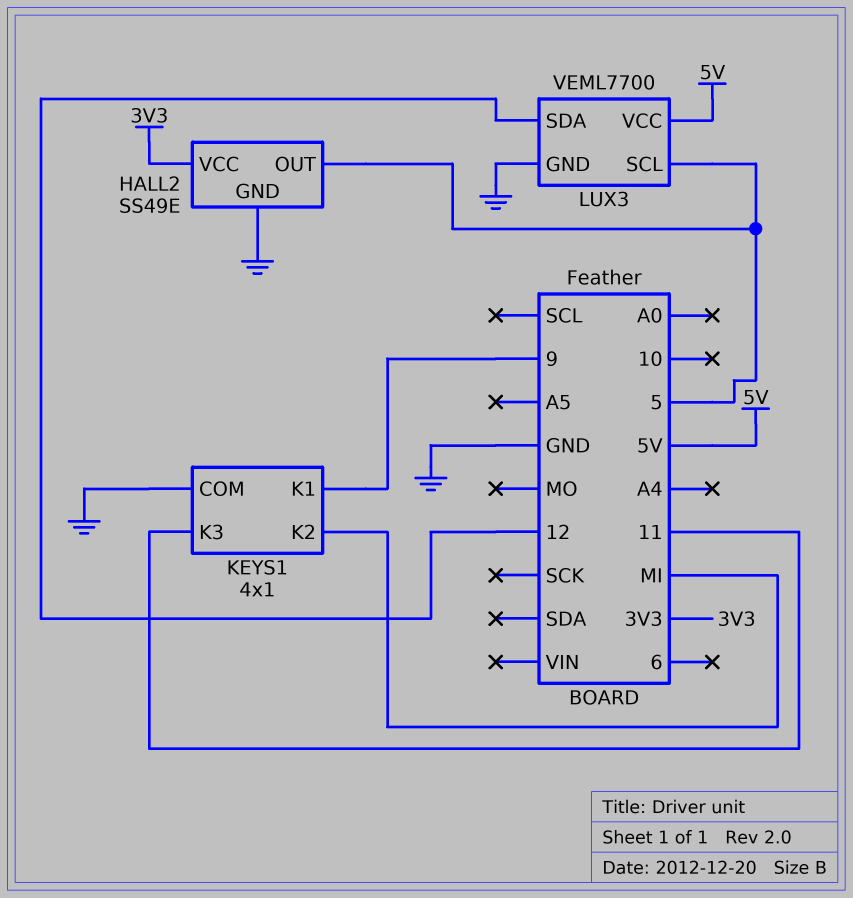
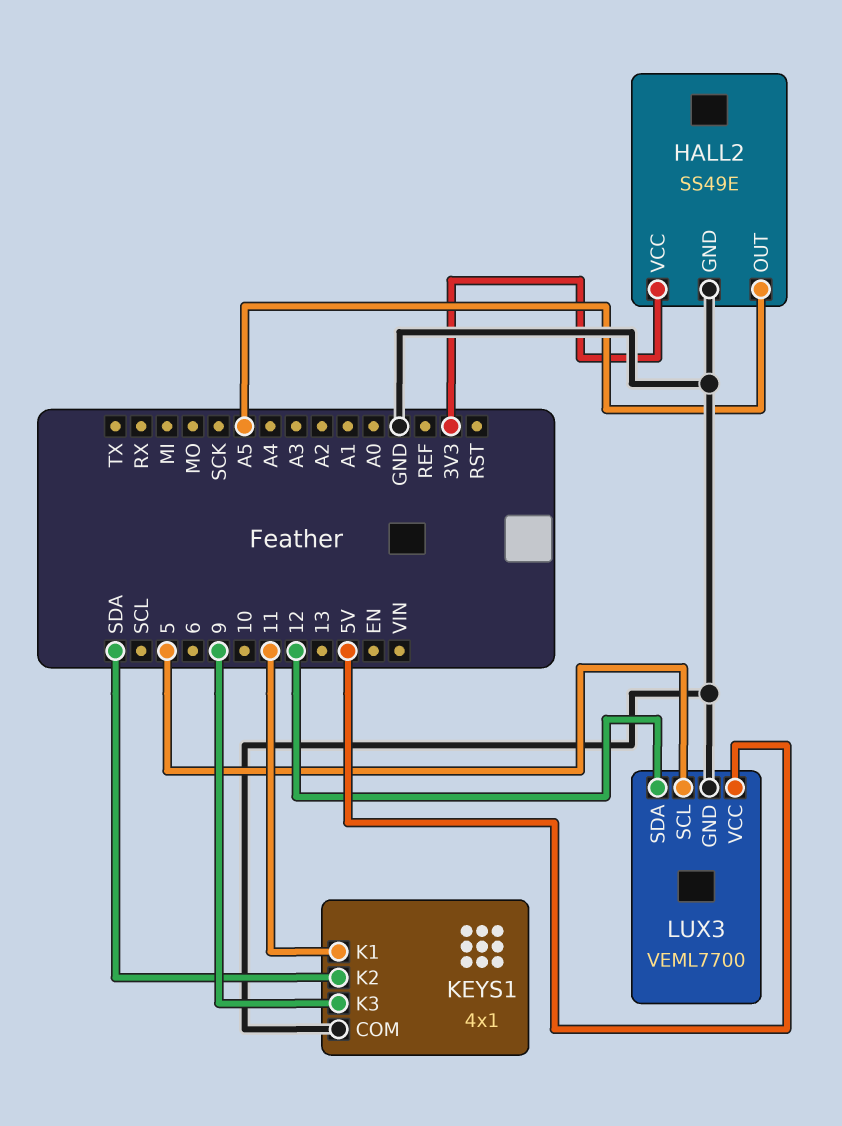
HALL2 pin OUT: 5 -> A5
KEYS1 pin K1: 9 -> 11
KEYS1 pin K2: MI -> SDA
KEYS1 pin K3: 11 -> 9

